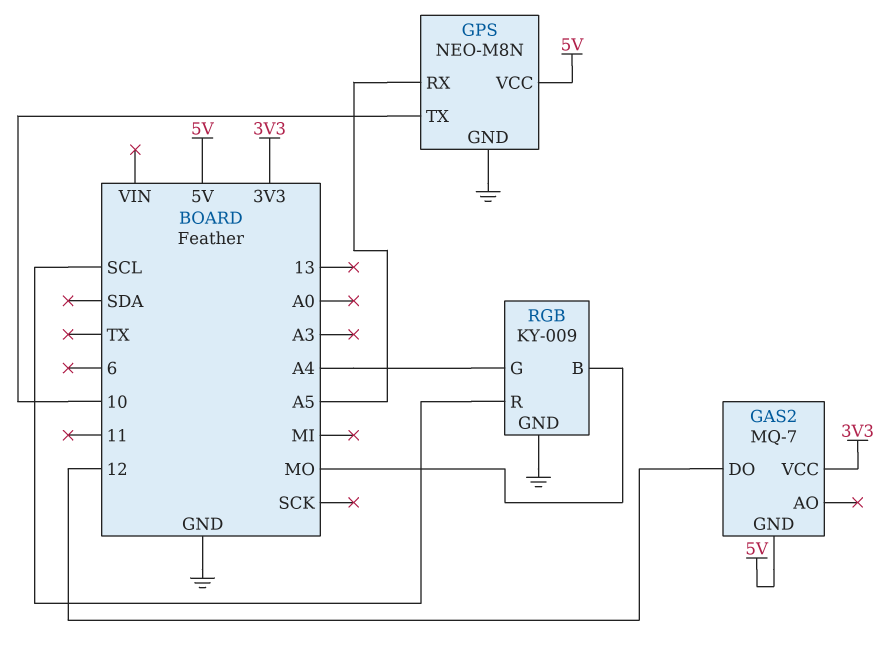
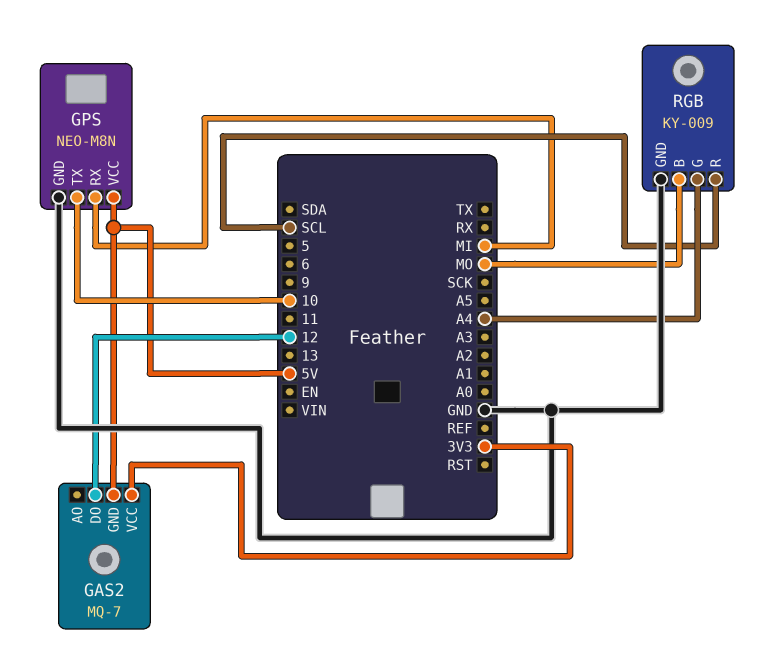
GPS pin RX: A5 -> MI

